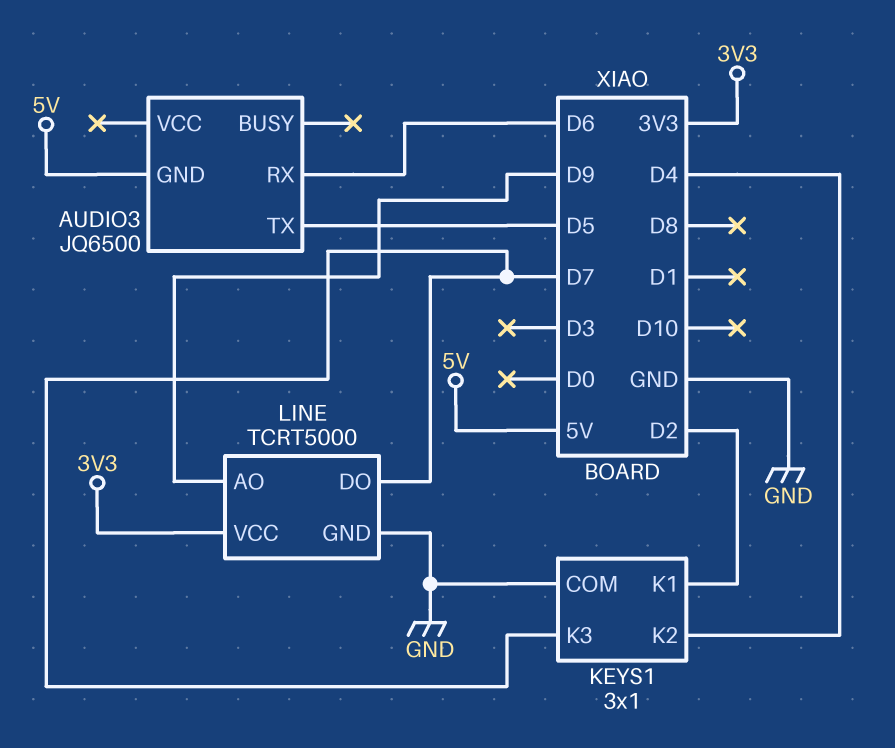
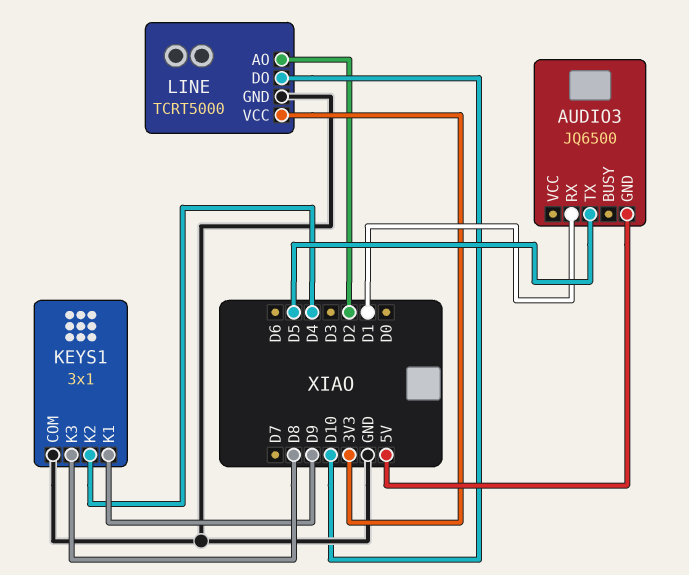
AUDIO3 pin RX: D6 -> D1
KEYS1 pin K1: D2 -> D9
KEYS1 pin K3: D7 -> D8
LINE pin AO: D9 -> D2
LINE pin DO: D7 -> D10

